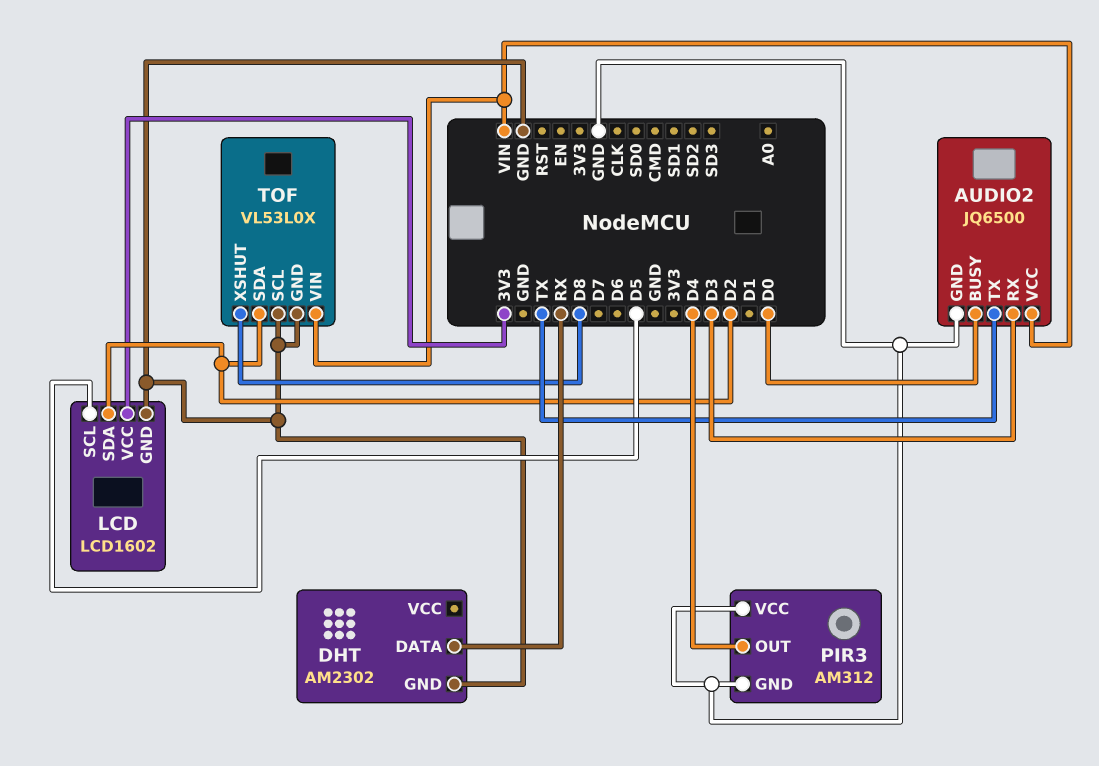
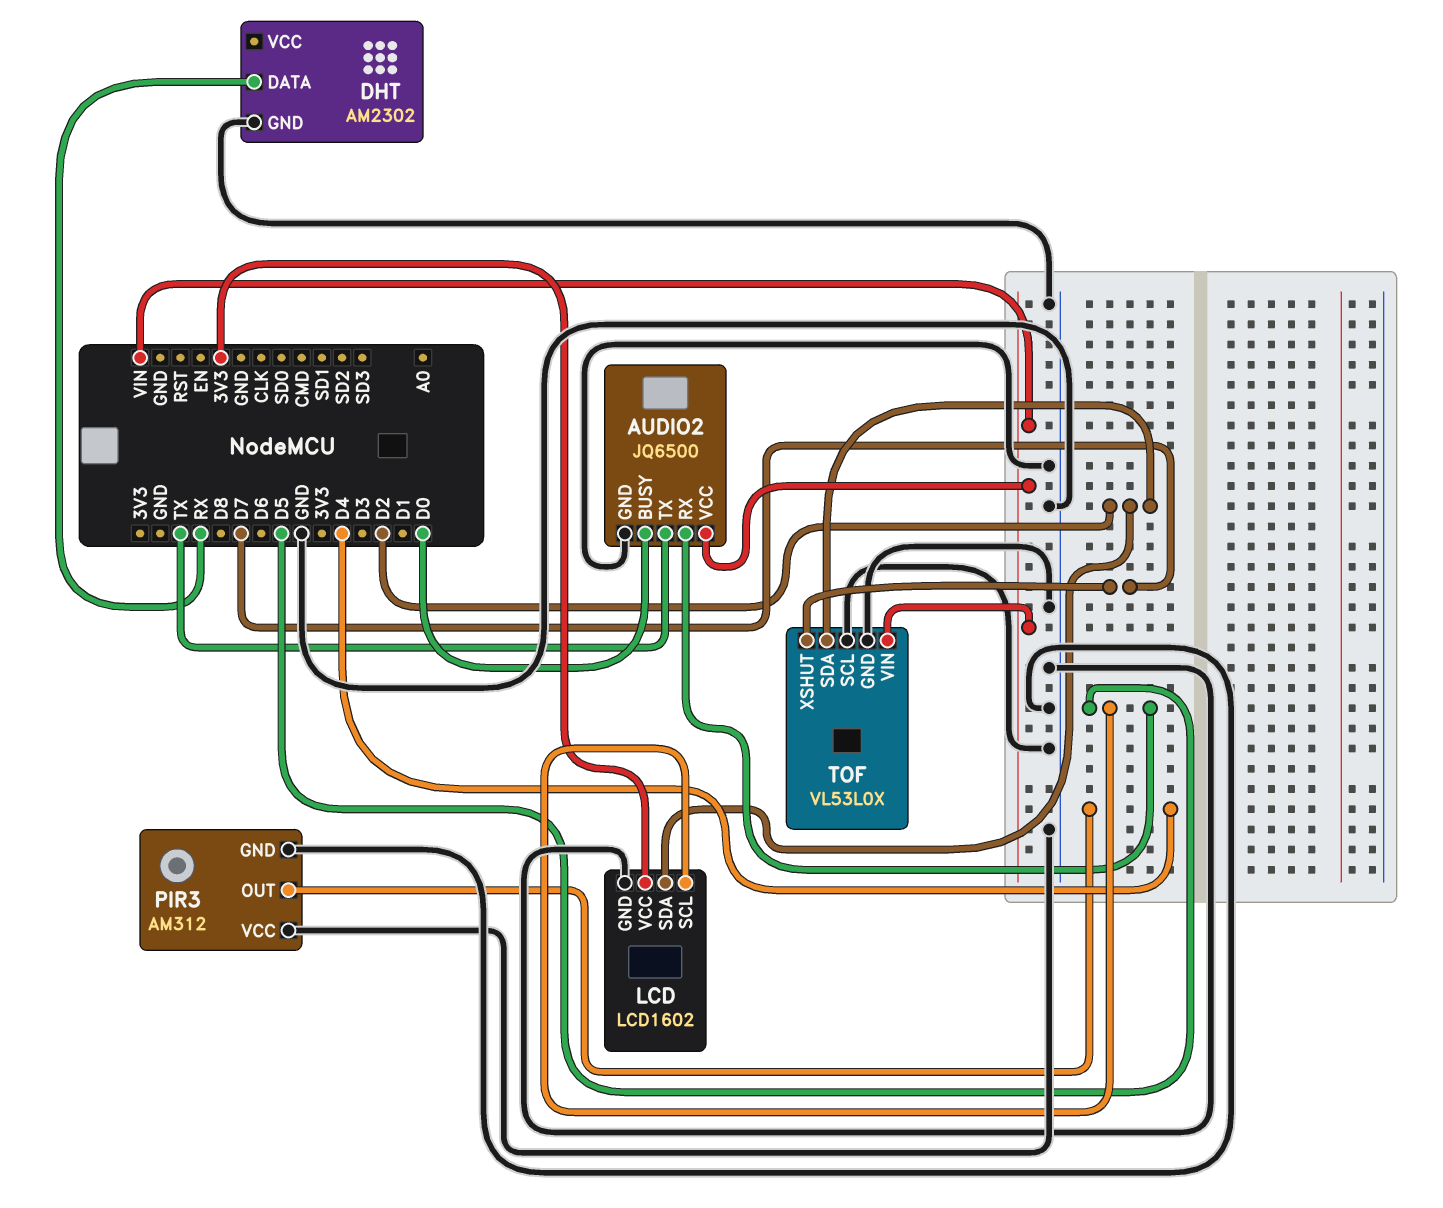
AUDIO2 pin RX: D3 -> D5
TOF pin XSHUT: D8 -> D7

